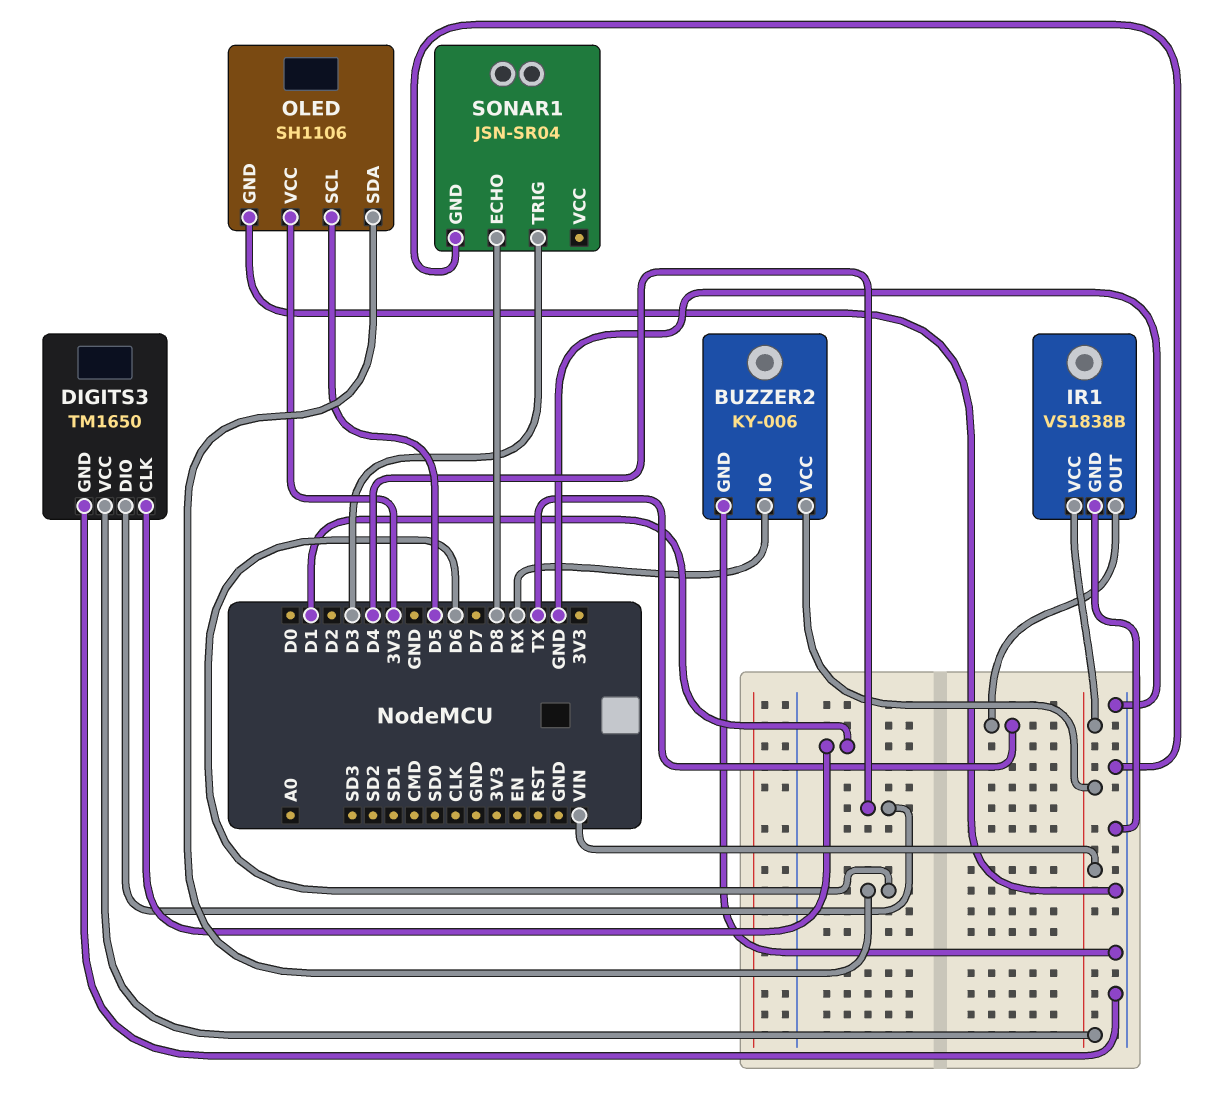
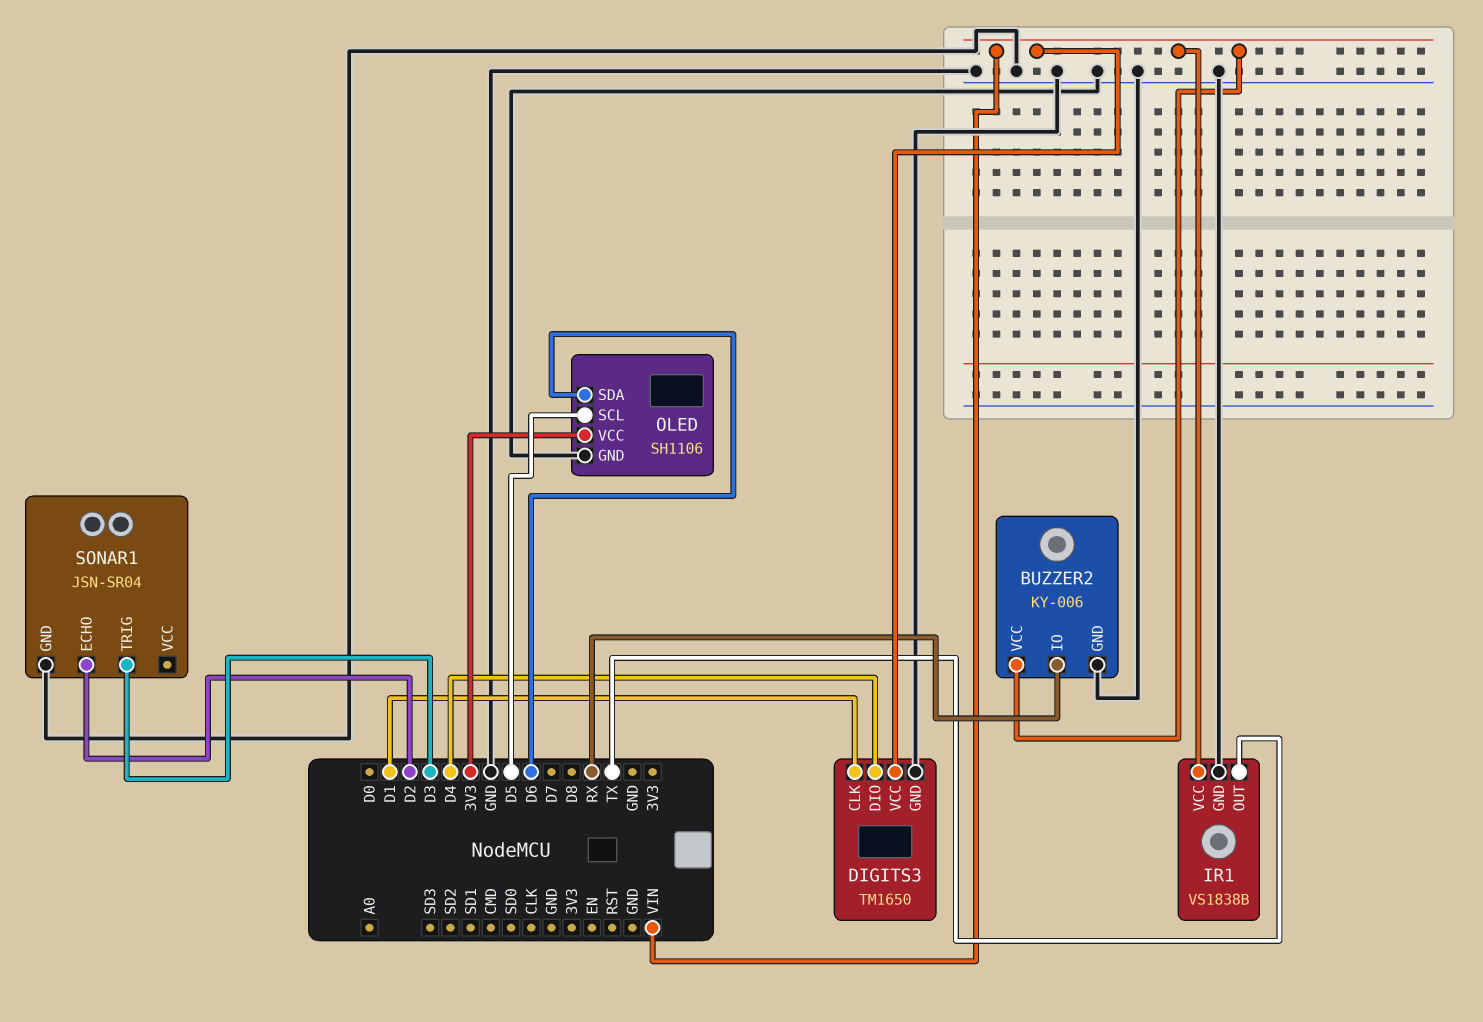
SONAR1 pin ECHO: D8 -> D2

